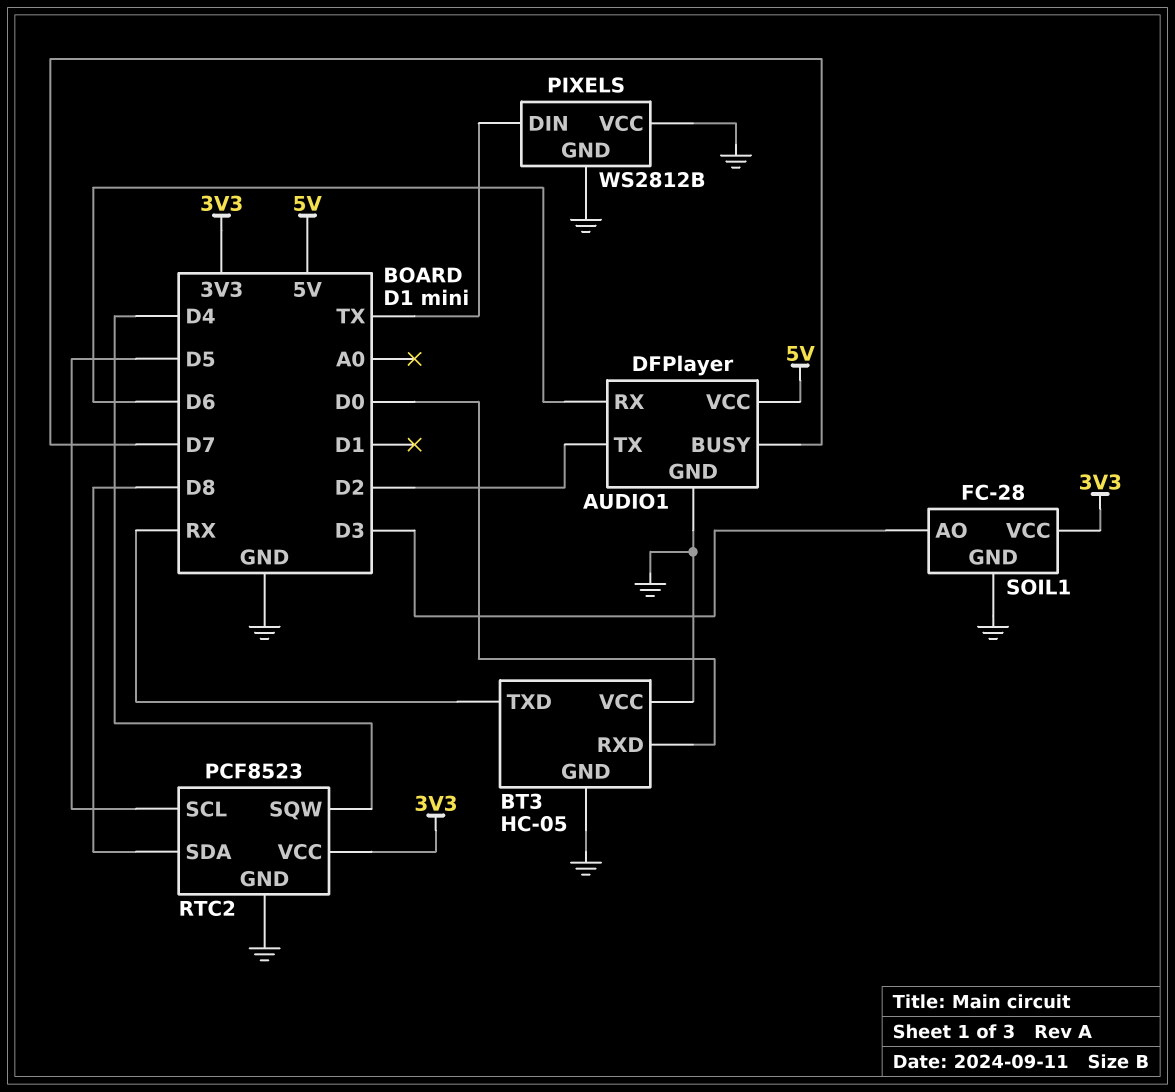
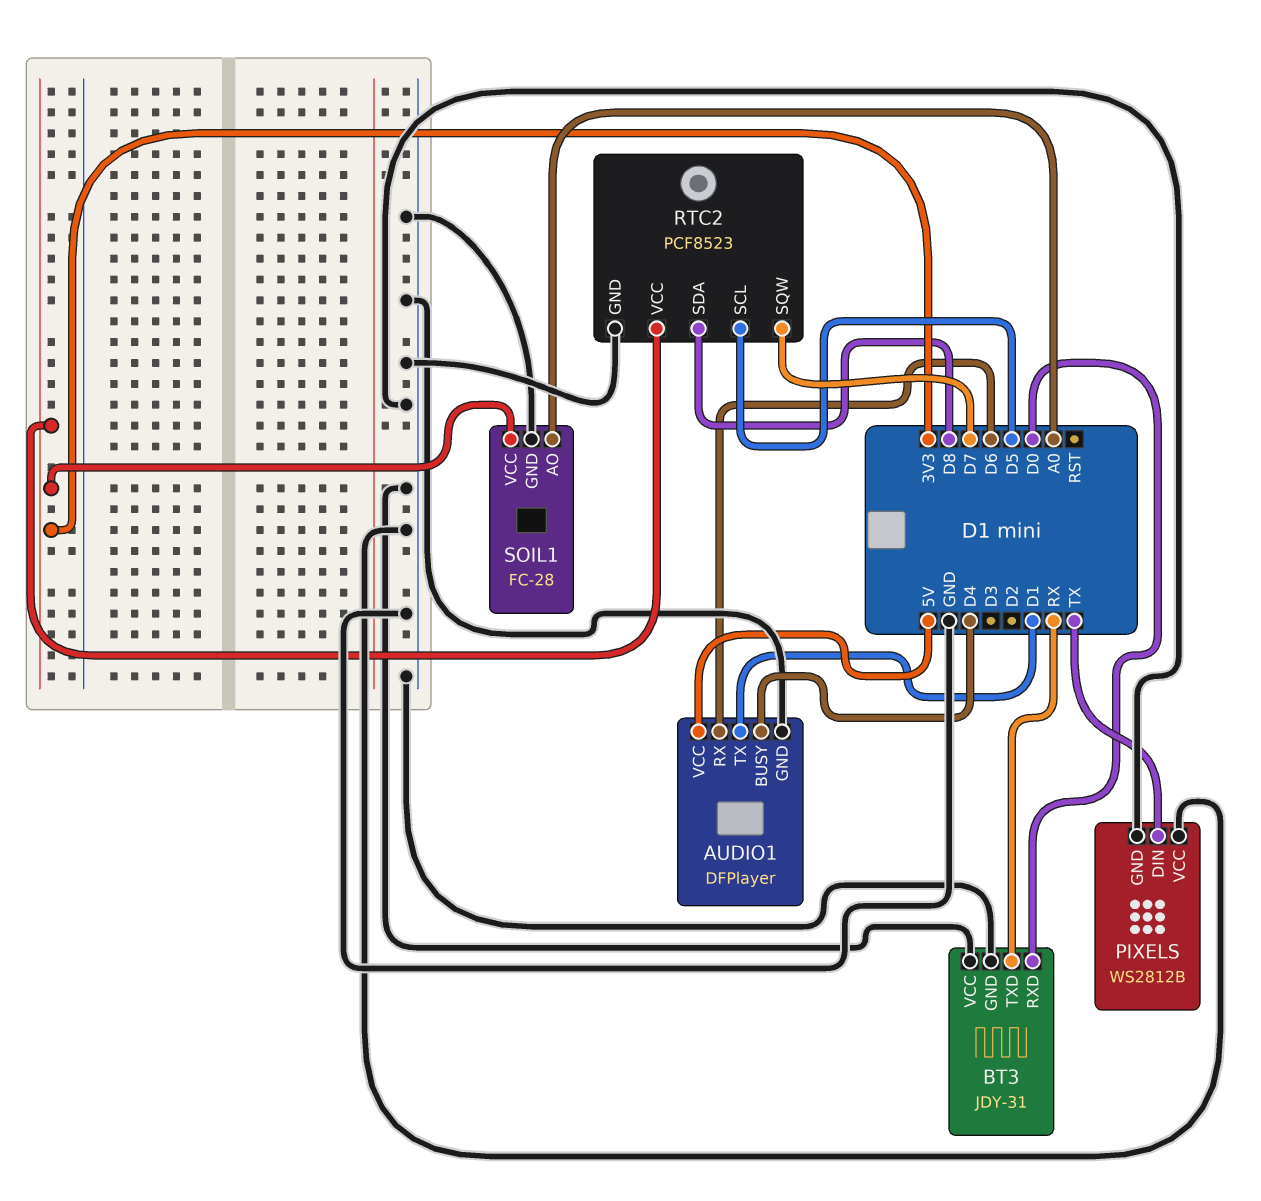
AUDIO1 pin BUSY: D7 -> D4
AUDIO1 pin TX: D2 -> D1
BT3: HC-05 -> JDY-31
RTC2 pin SQW: D4 -> D7
SOIL1 pin AO: D3 -> A0

